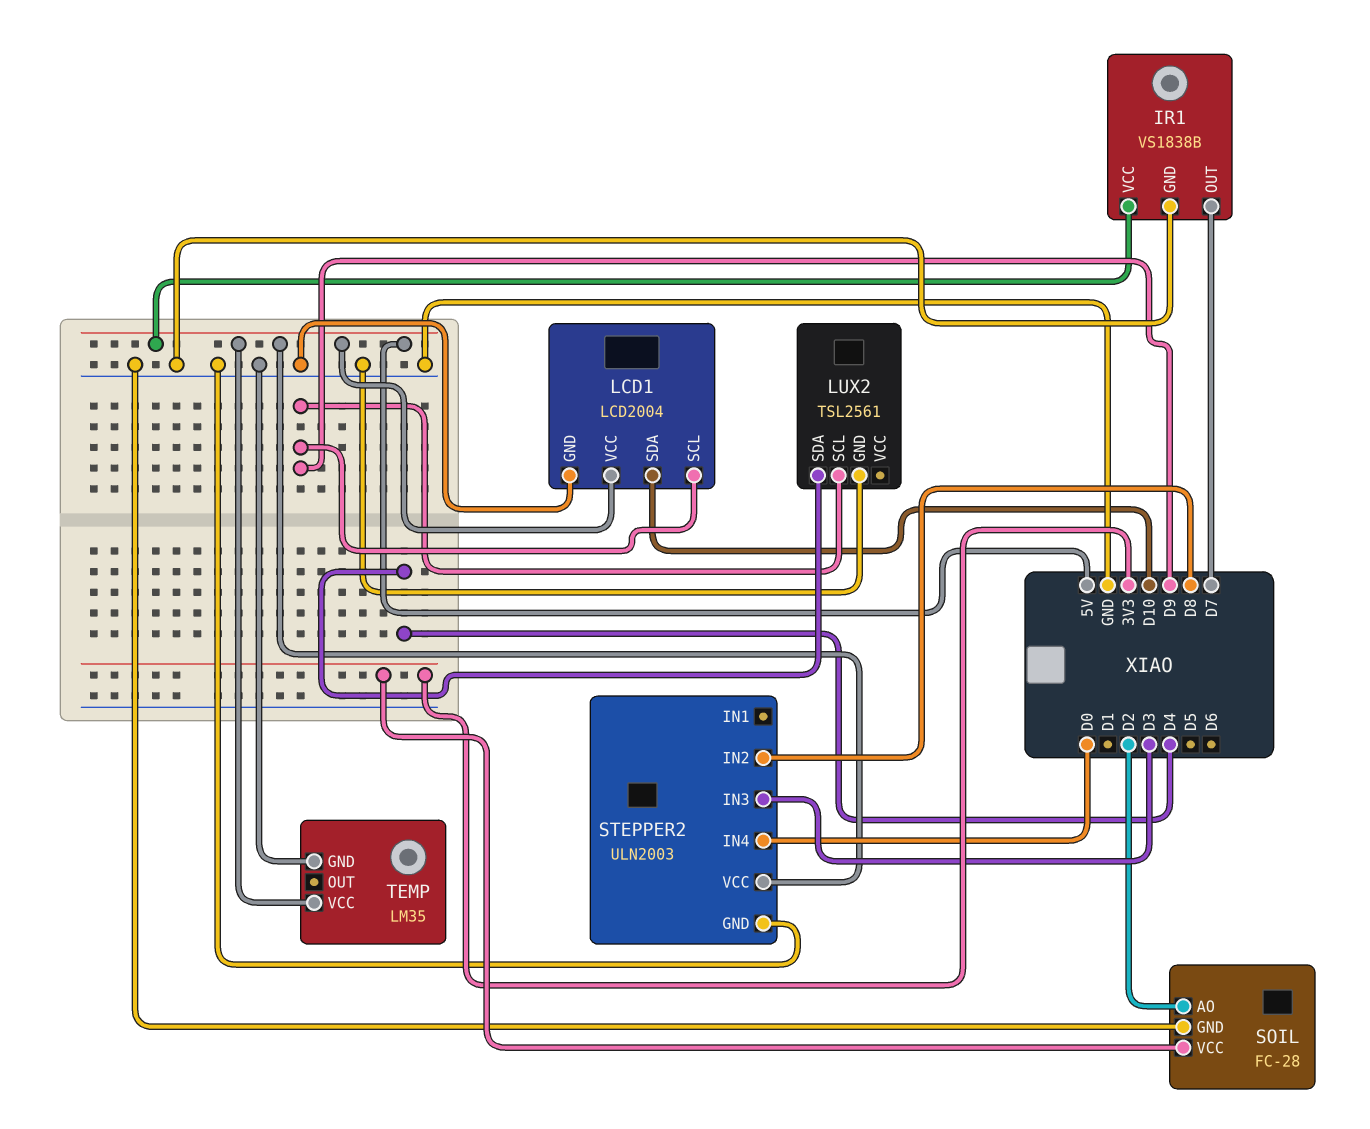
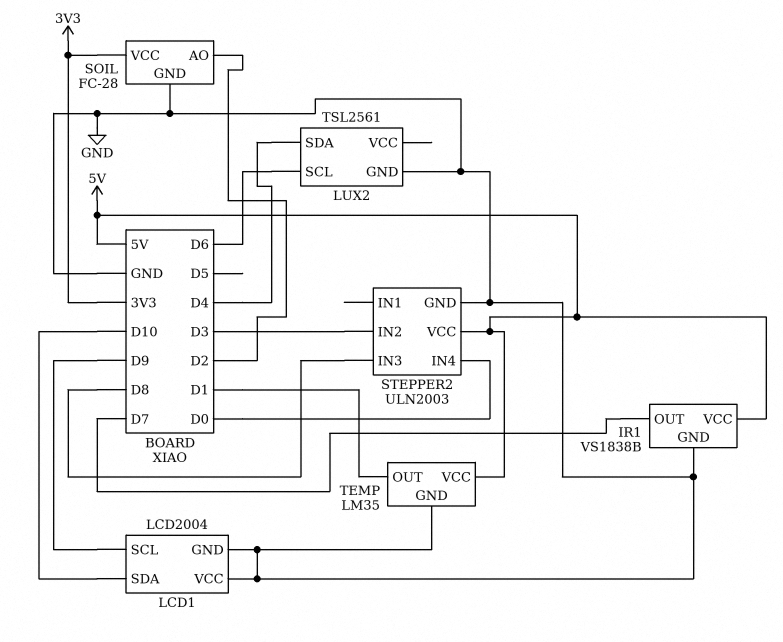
LCD1 pin VCC: 5V -> GND
LUX2 pin SCL: D9 -> D6
STEPPER2 pin IN2: D8 -> D3
STEPPER2 pin IN3: D3 -> D8
TEMP pin OUT: none -> D1

